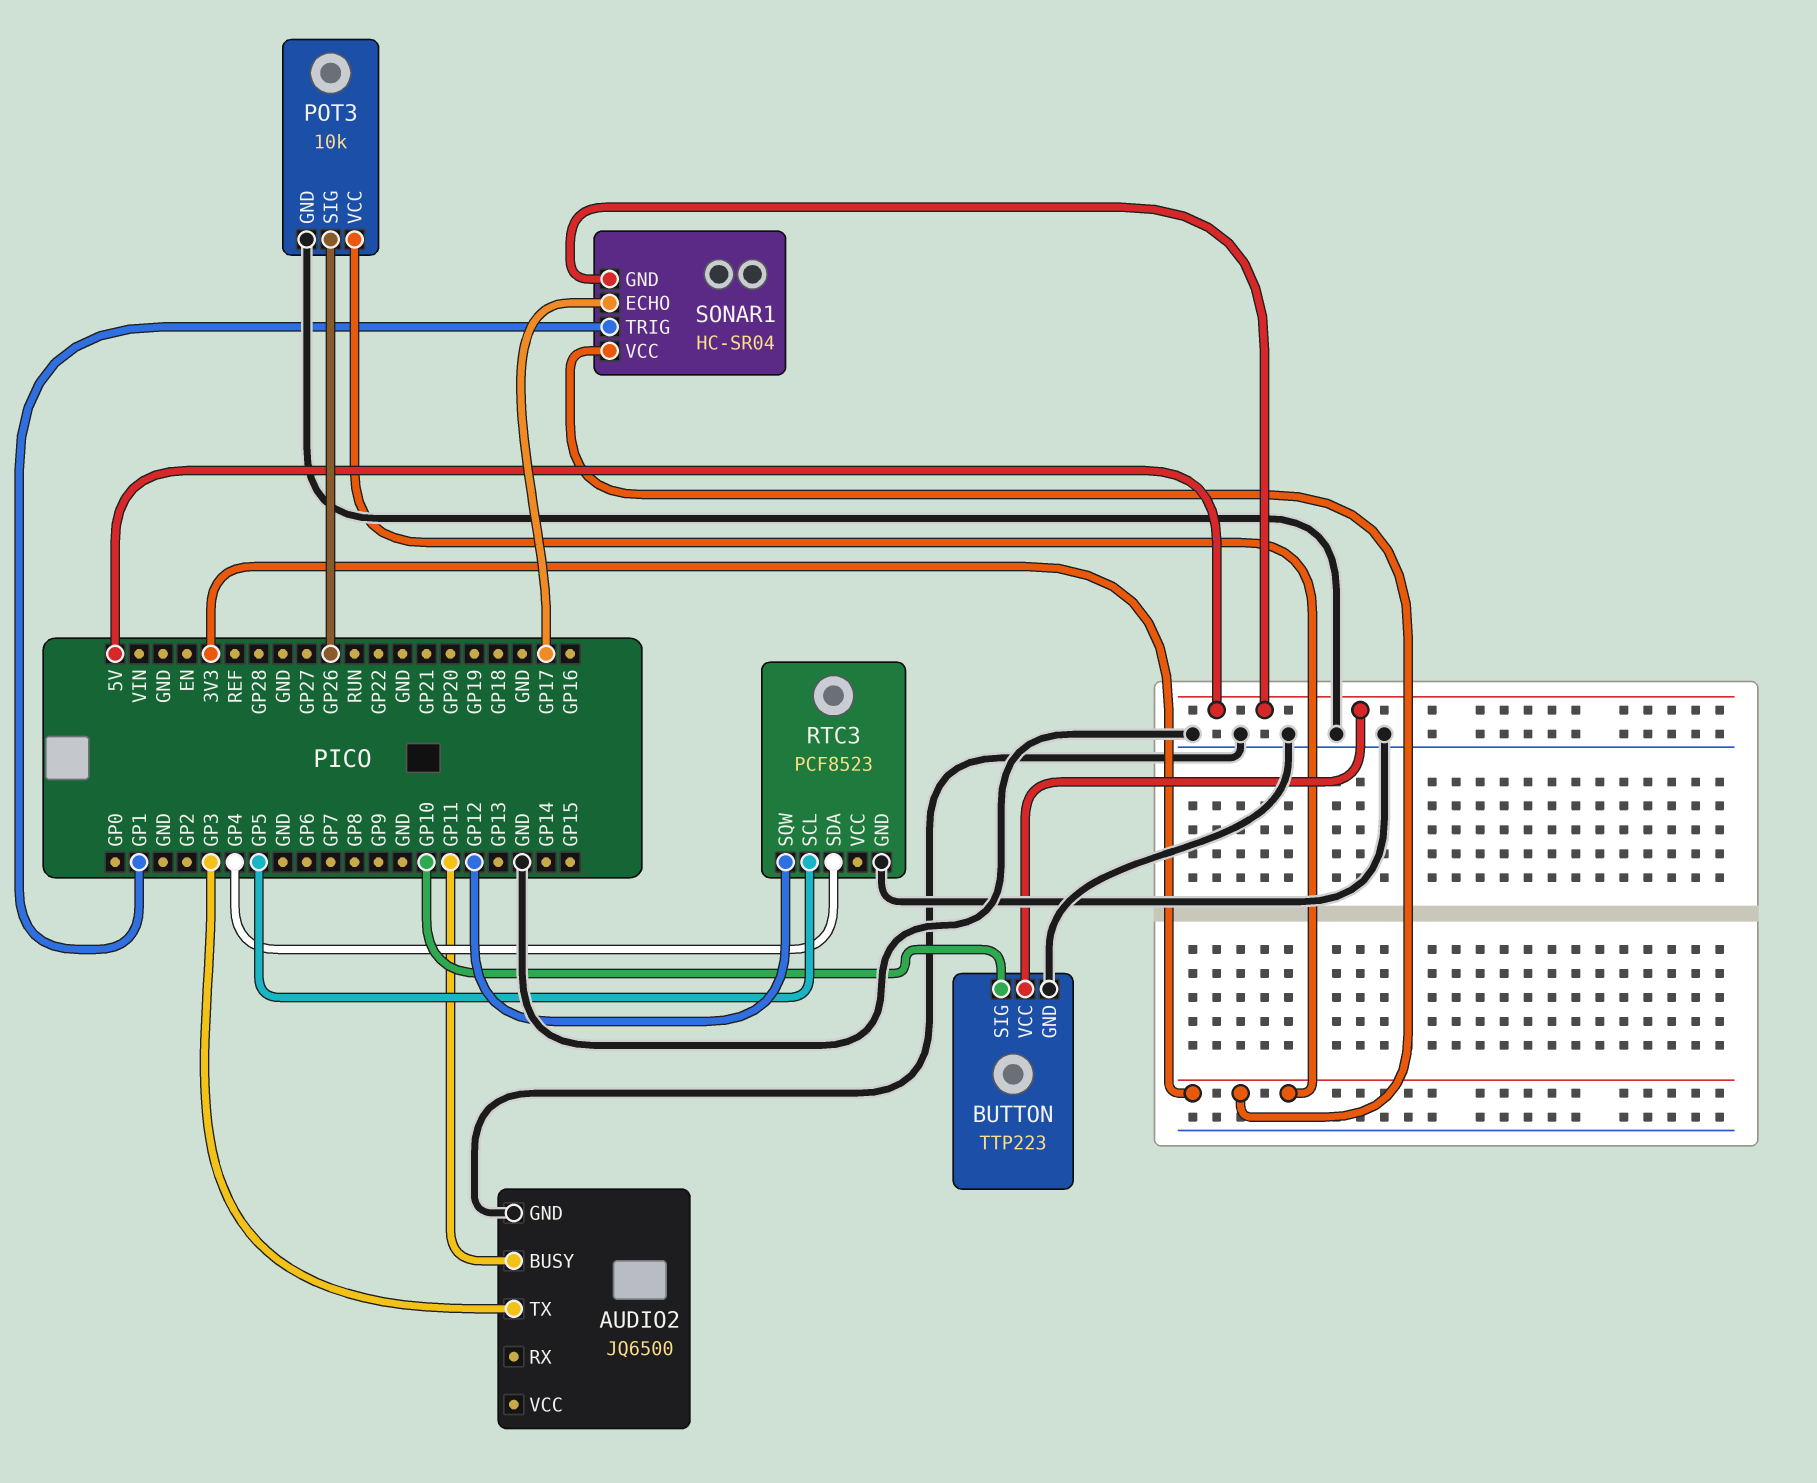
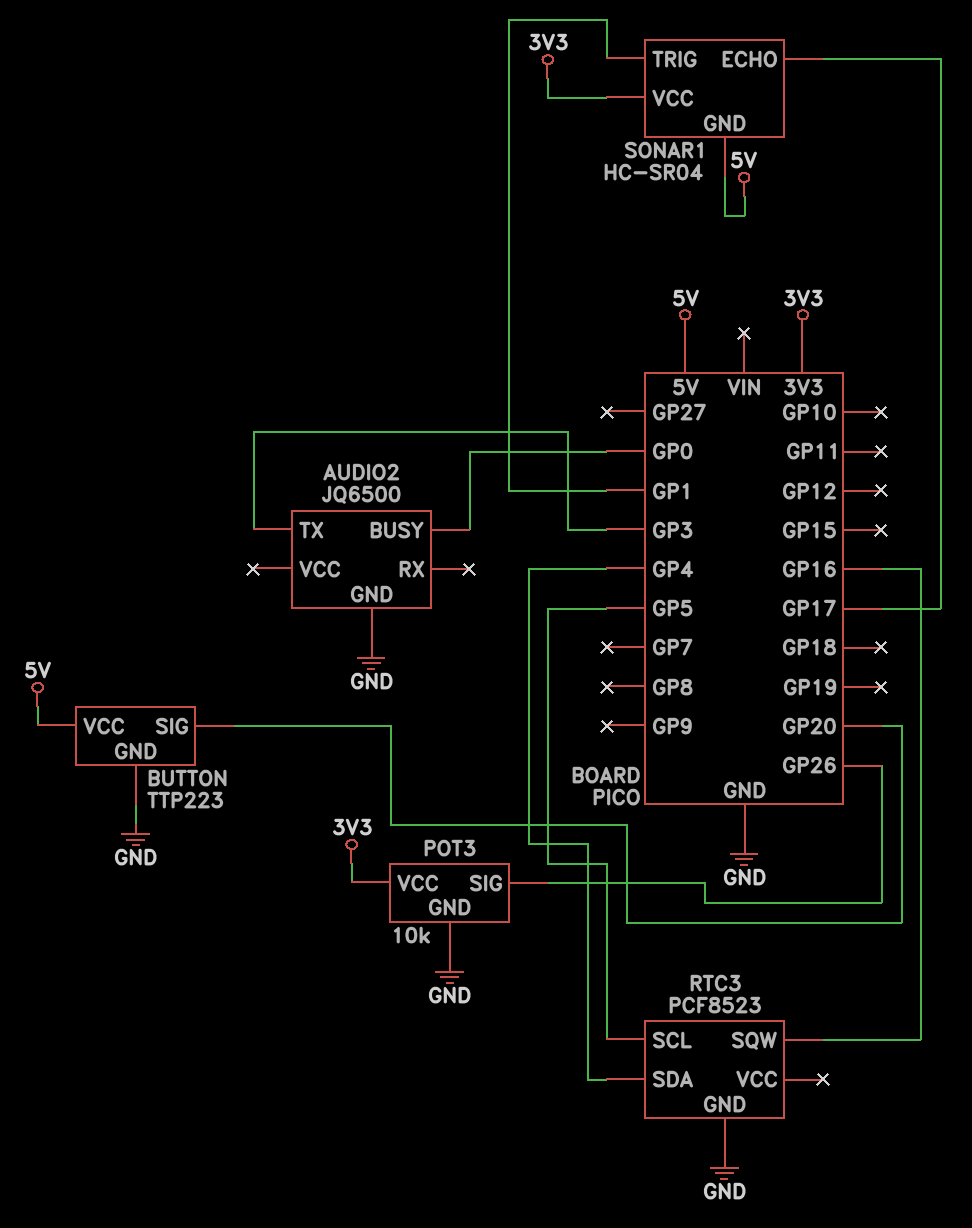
AUDIO2 pin BUSY: GP11 -> GP0
BUTTON pin SIG: GP10 -> GP20
RTC3 pin SQW: GP12 -> GP16

